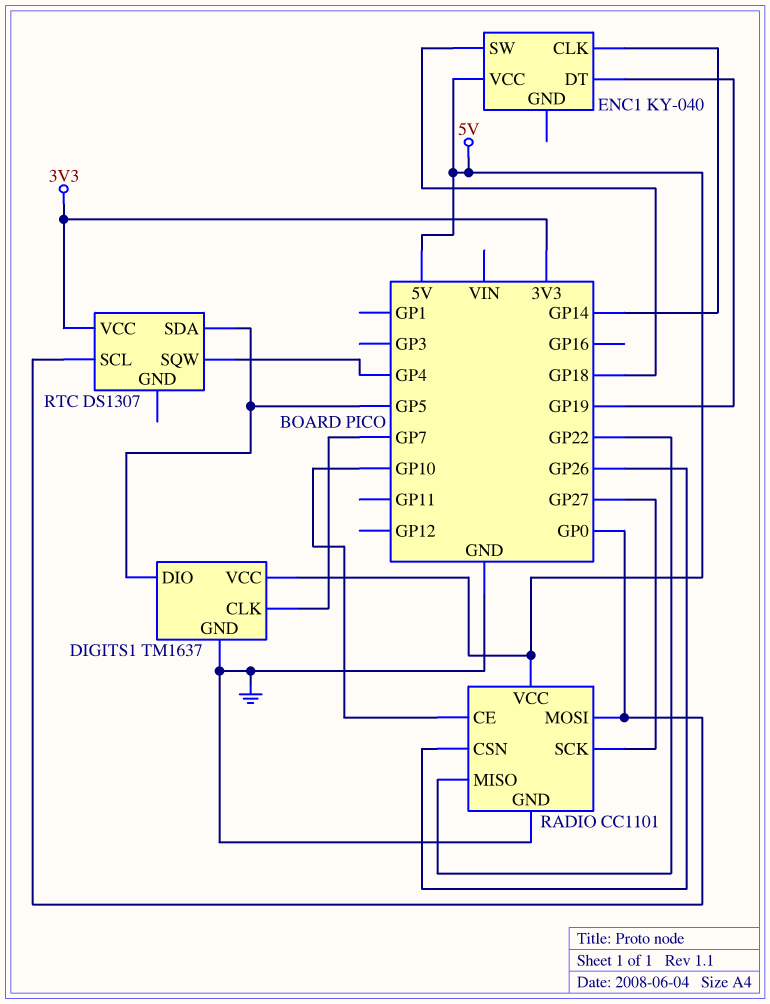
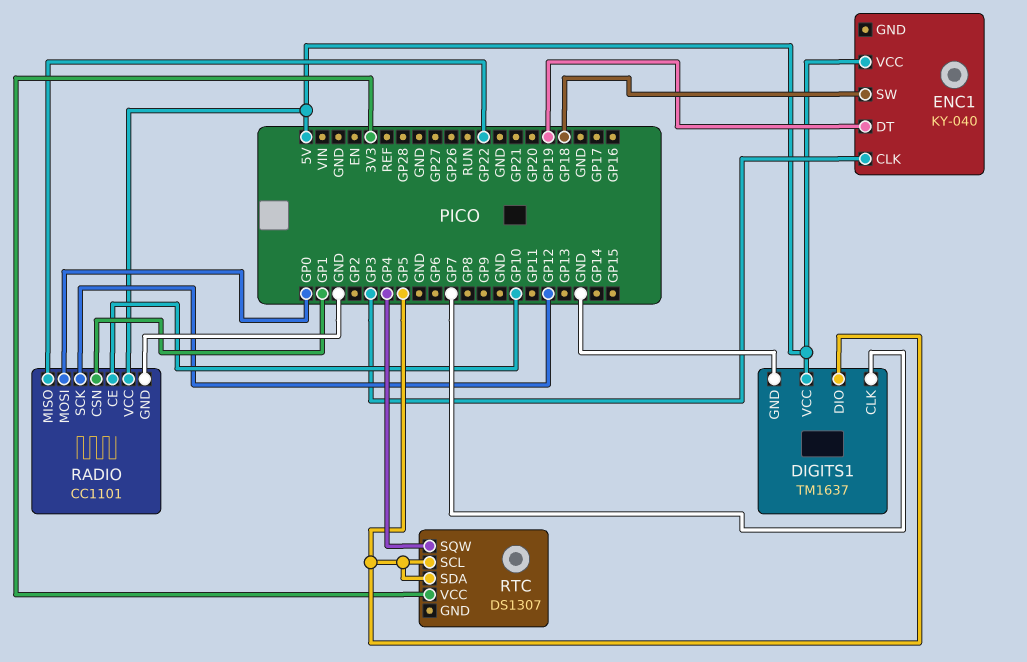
ENC1 pin CLK: GP14 -> GP3
RADIO pin CSN: GP26 -> GP1
RADIO pin SCK: GP27 -> GP12
RTC pin SCL: GP0 -> GP5

